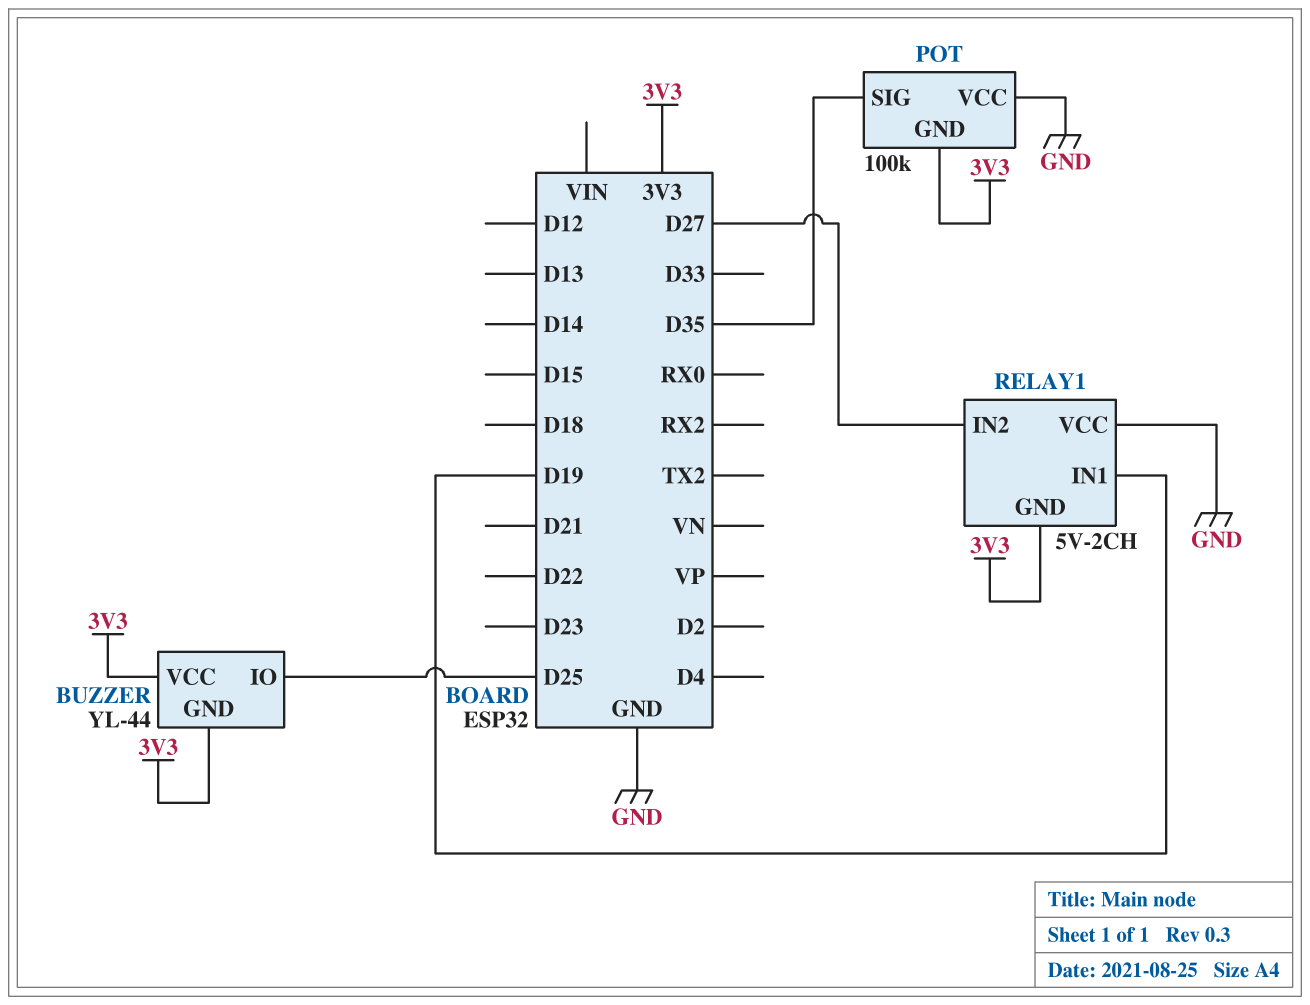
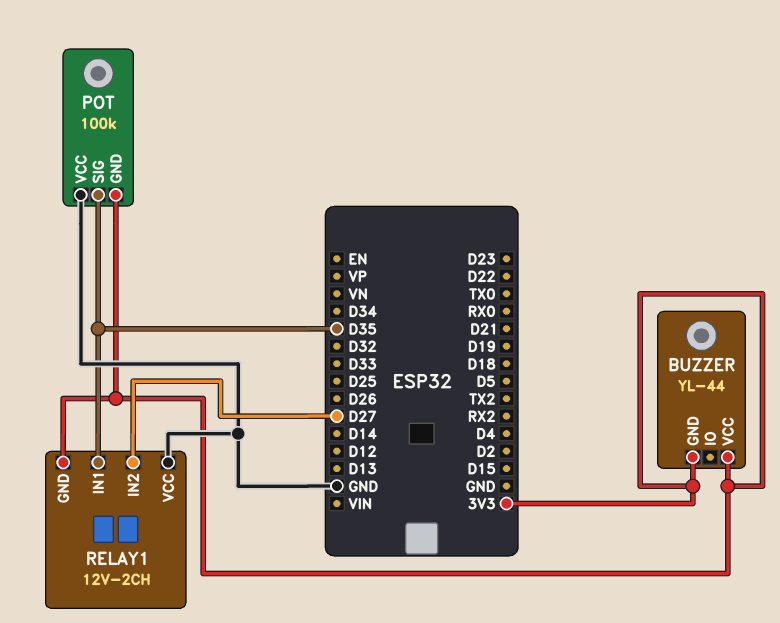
BUZZER pin IO: D25 -> none
RELAY1: 5V-2CH -> 12V-2CH
RELAY1 pin IN1: D19 -> D35

